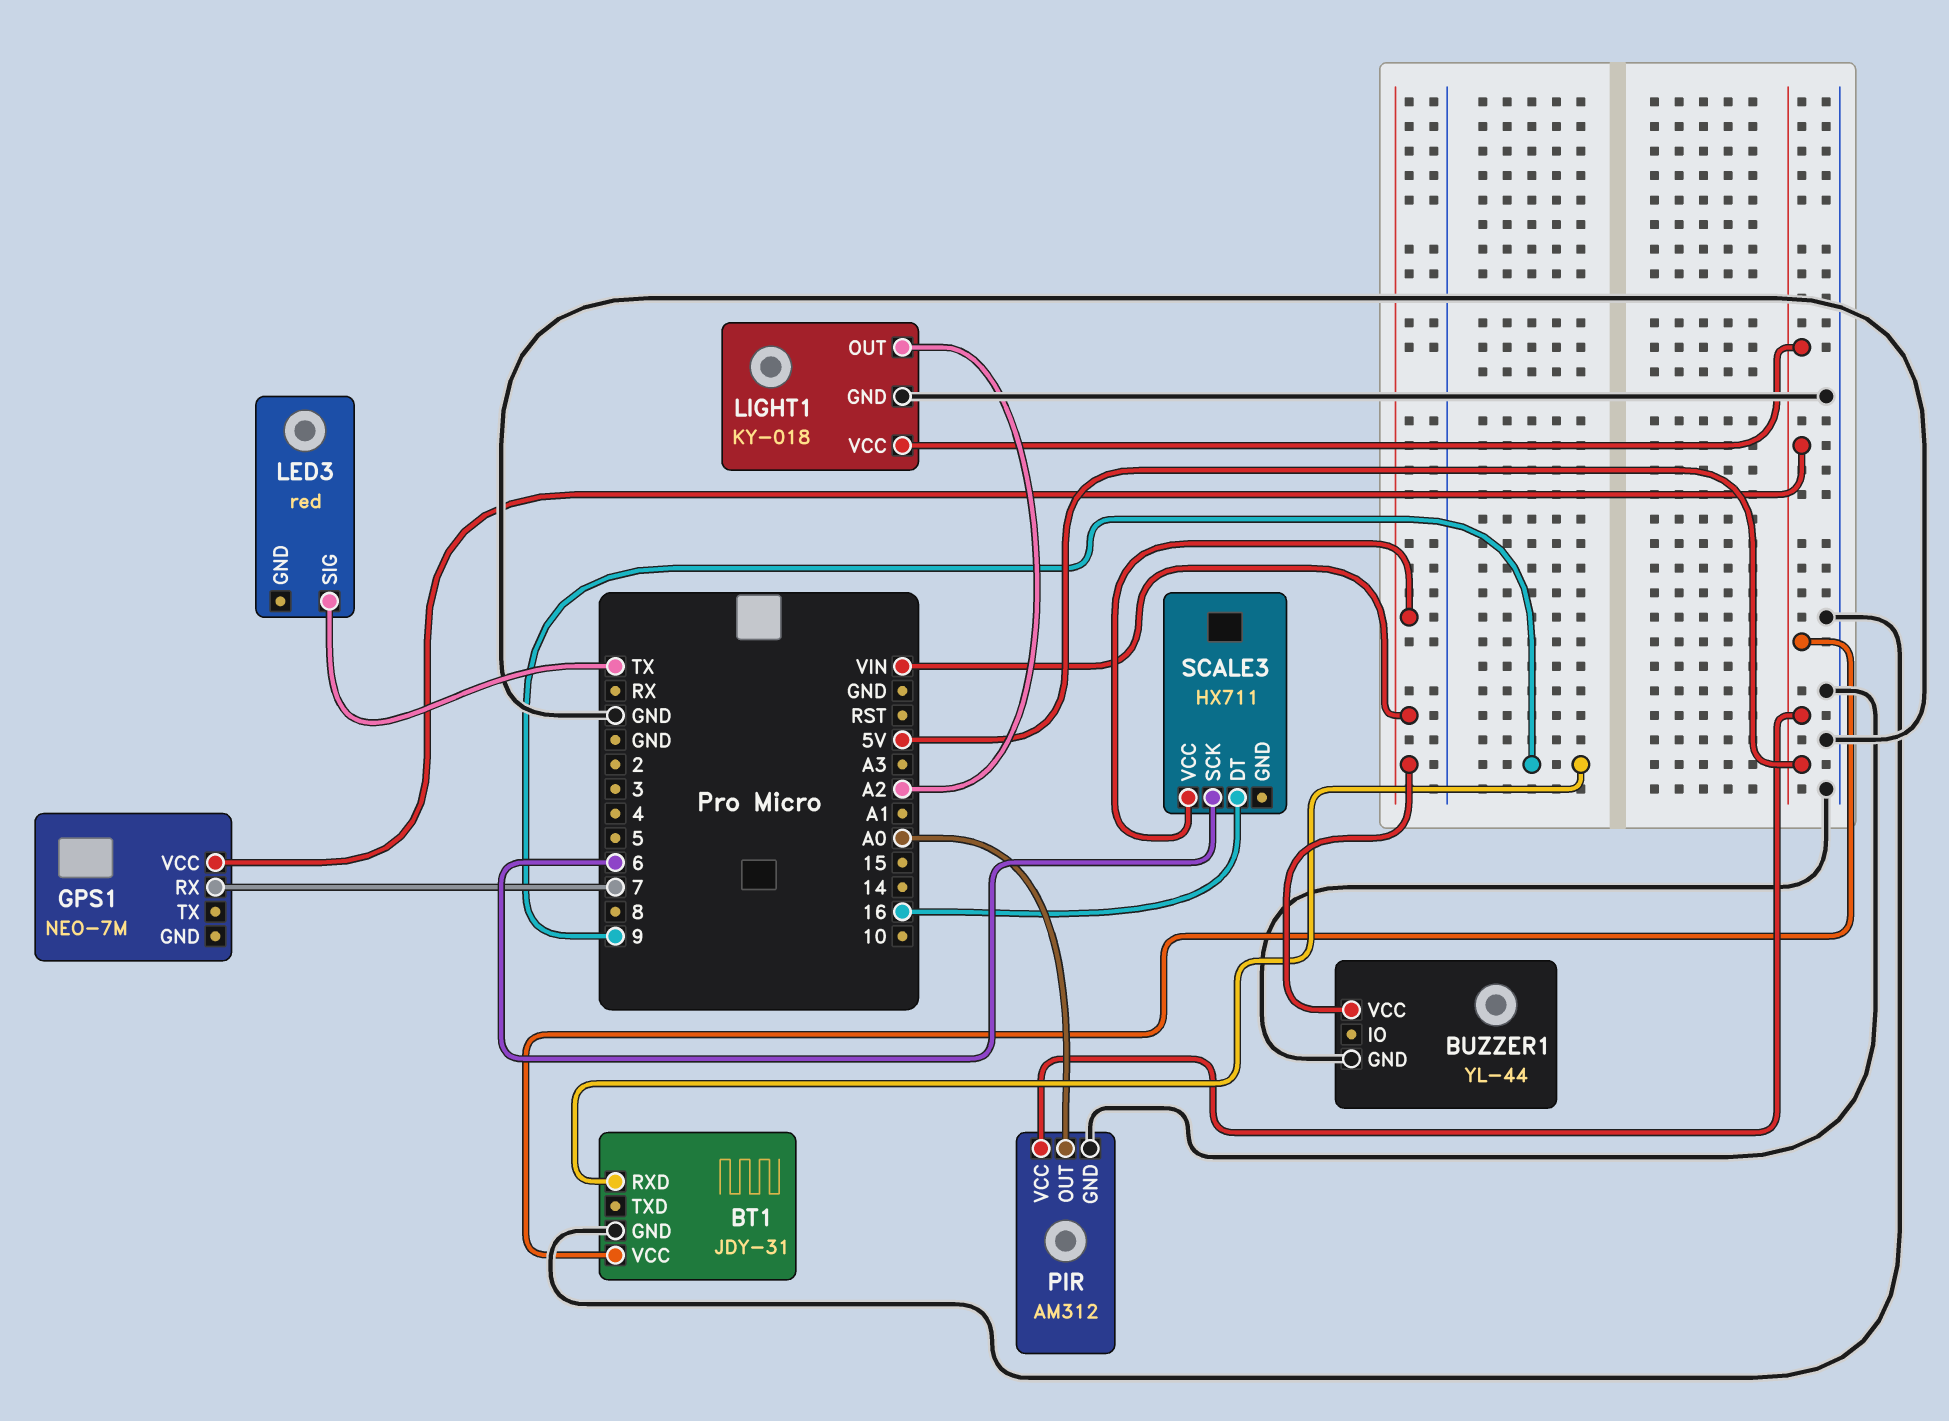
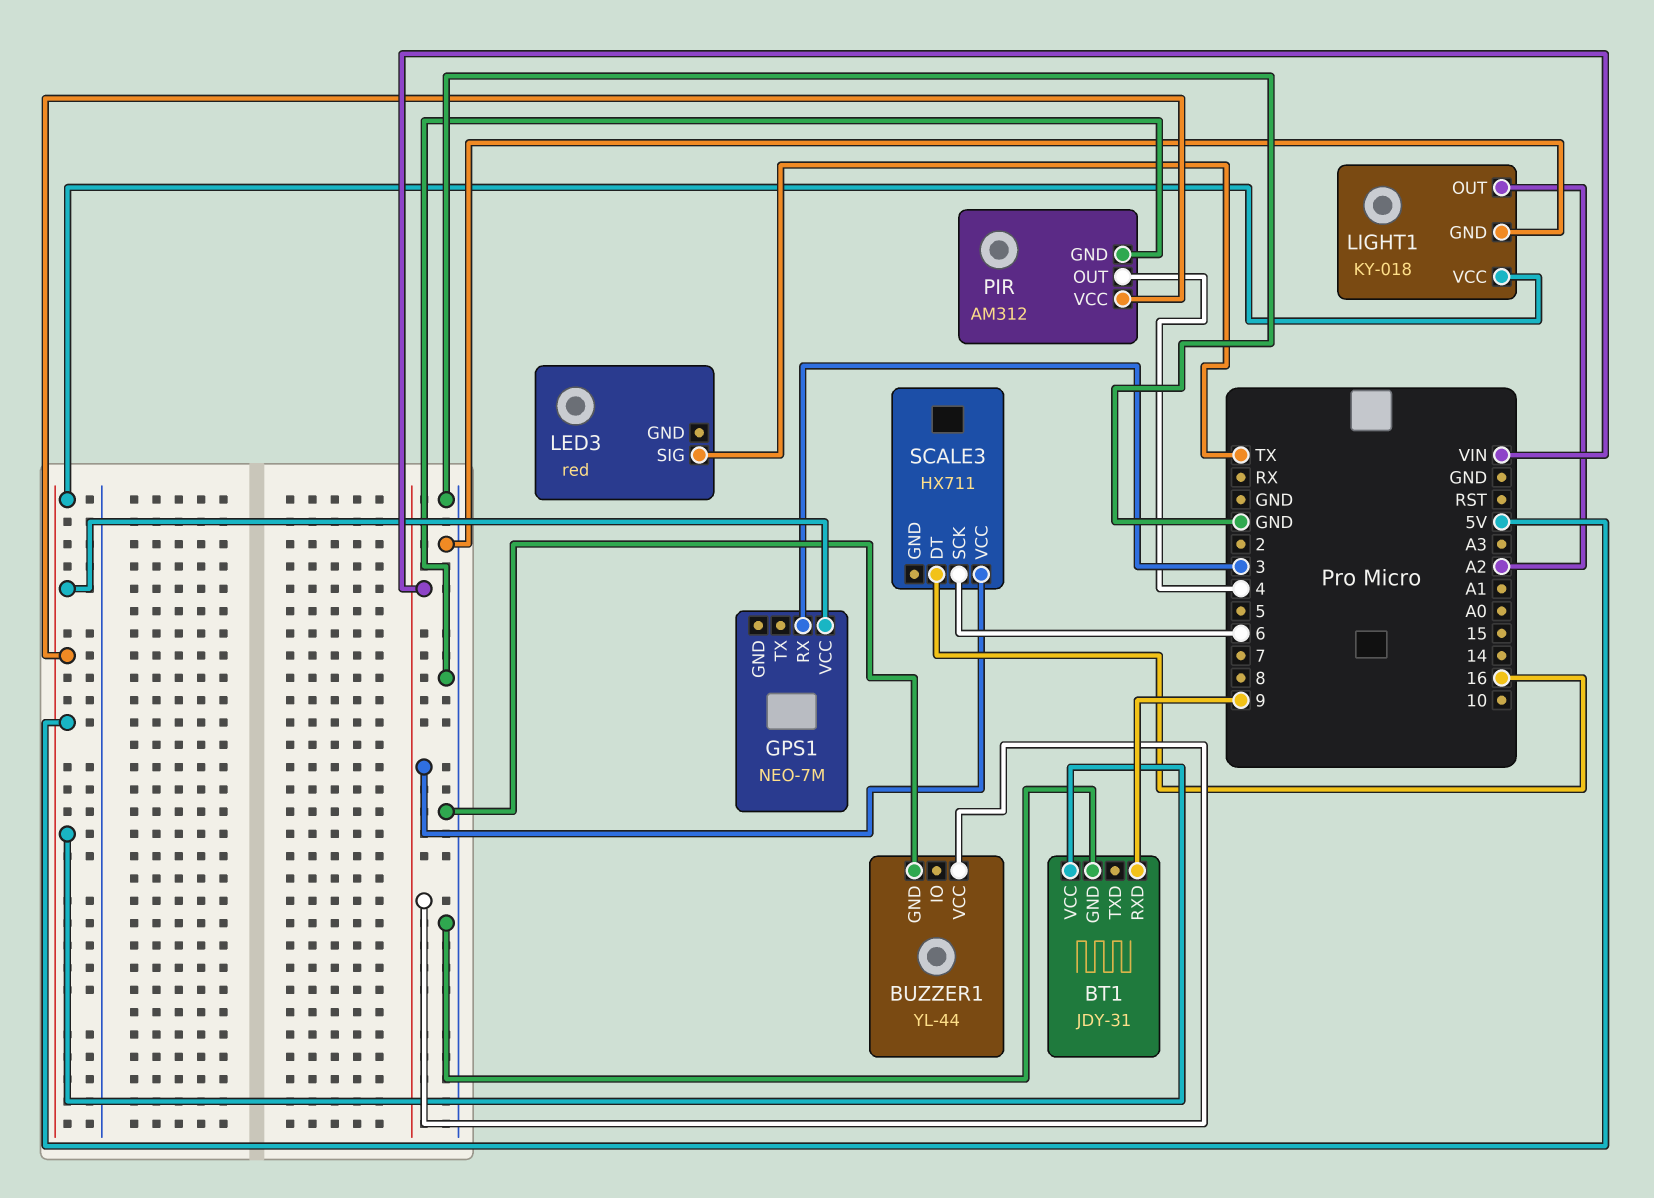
GPS1 pin RX: 7 -> 3
PIR pin OUT: A0 -> 4

